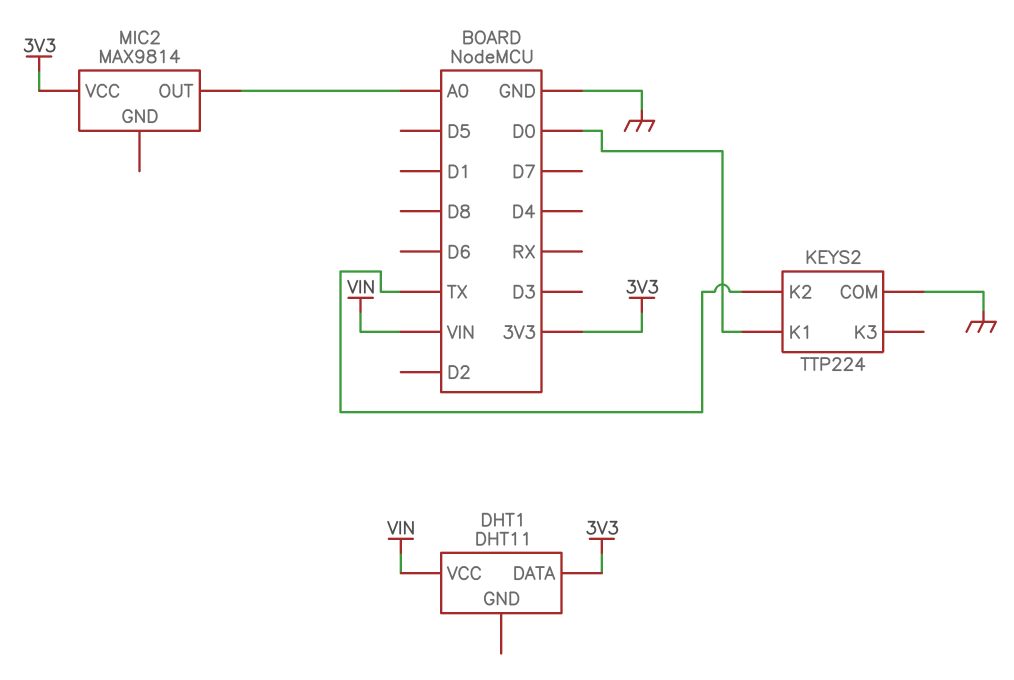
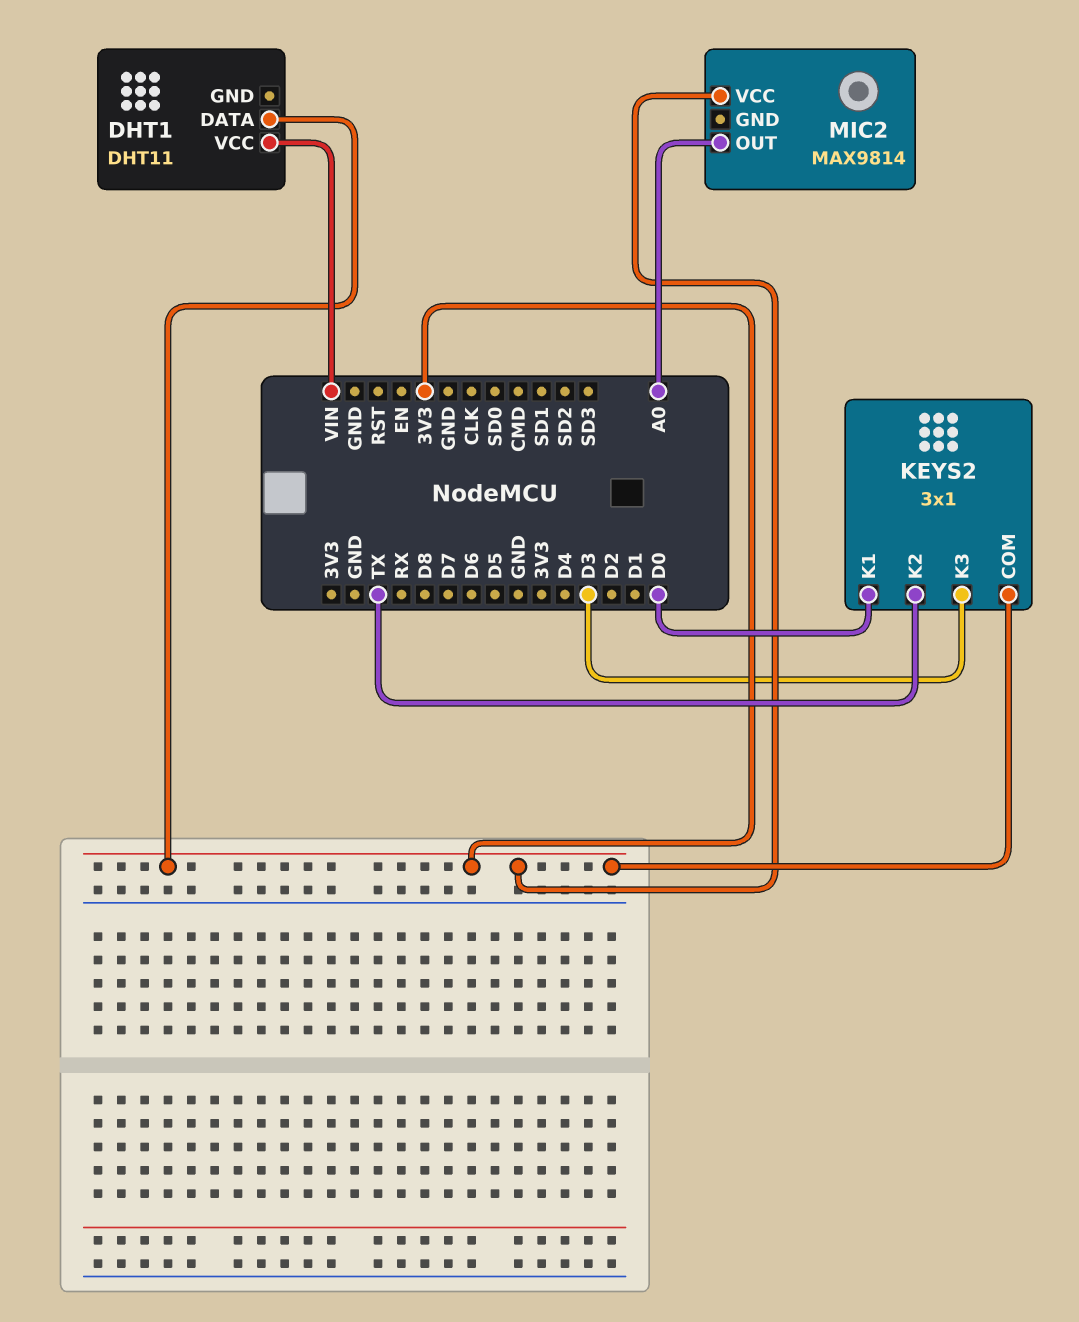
KEYS2: TTP224 -> 3x1
KEYS2 pin COM: GND -> 3V3
KEYS2 pin K3: none -> D3

